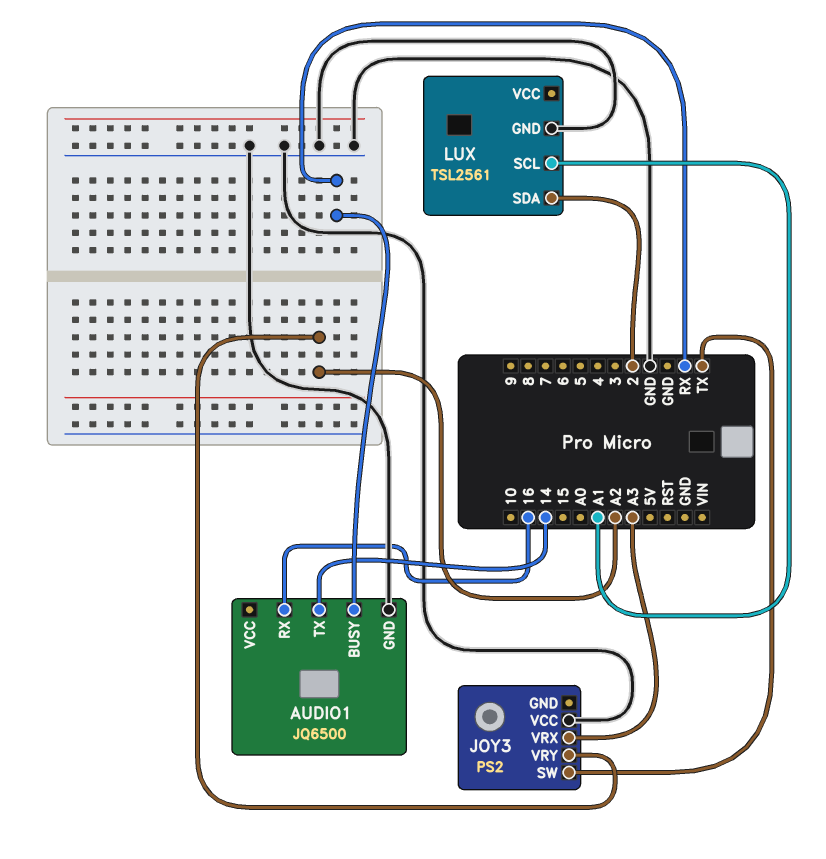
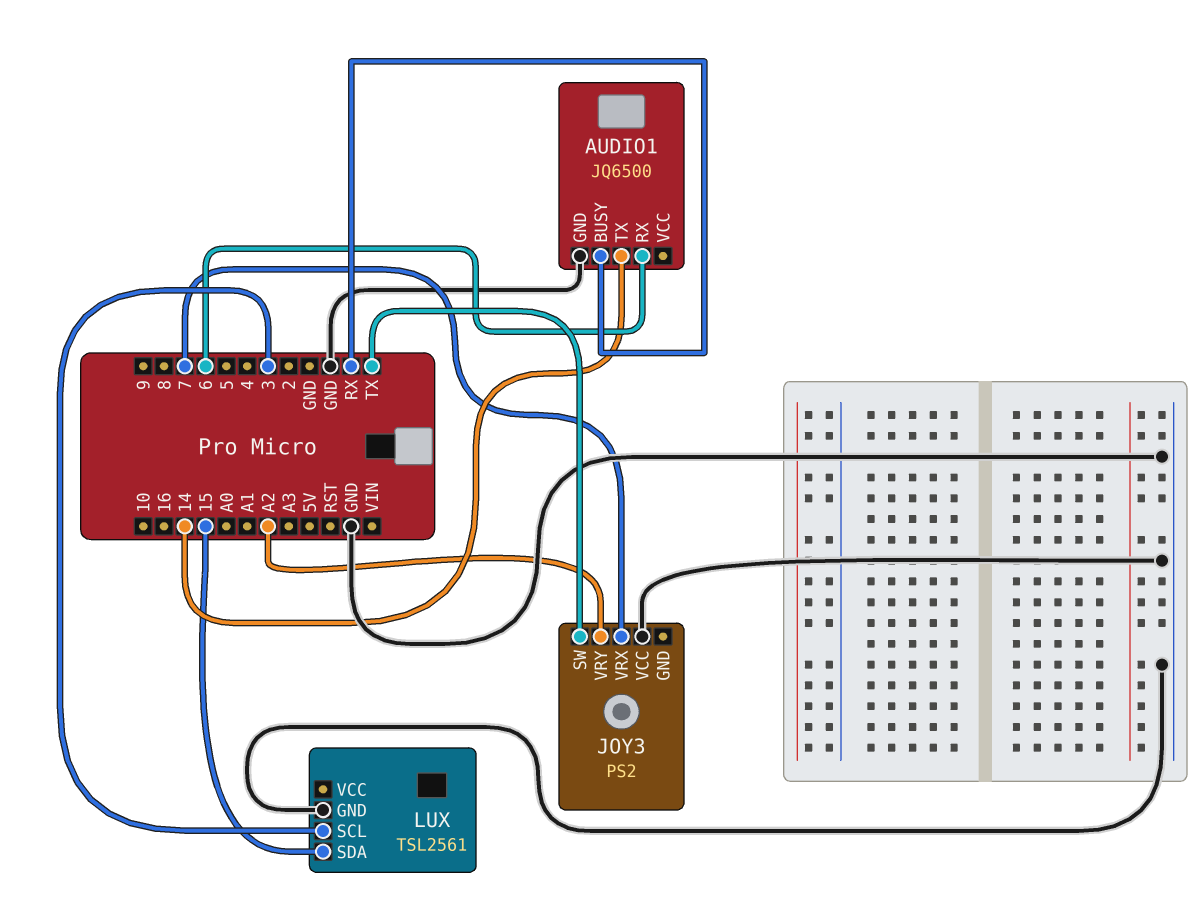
AUDIO1 pin RX: 16 -> 6
JOY3 pin VRX: A3 -> 7
LUX pin SCL: A1 -> 3
LUX pin SDA: 2 -> 15

